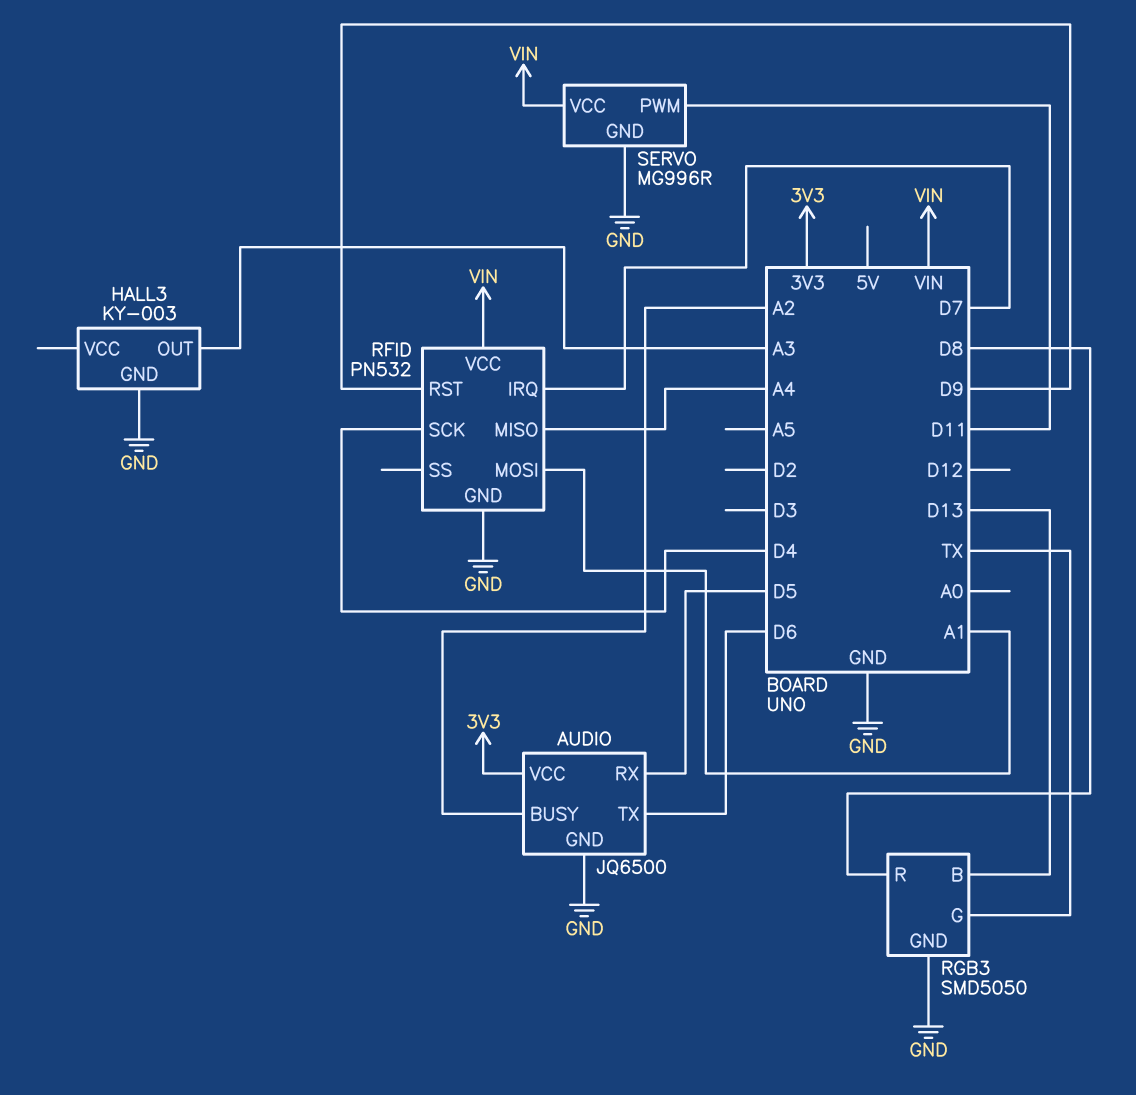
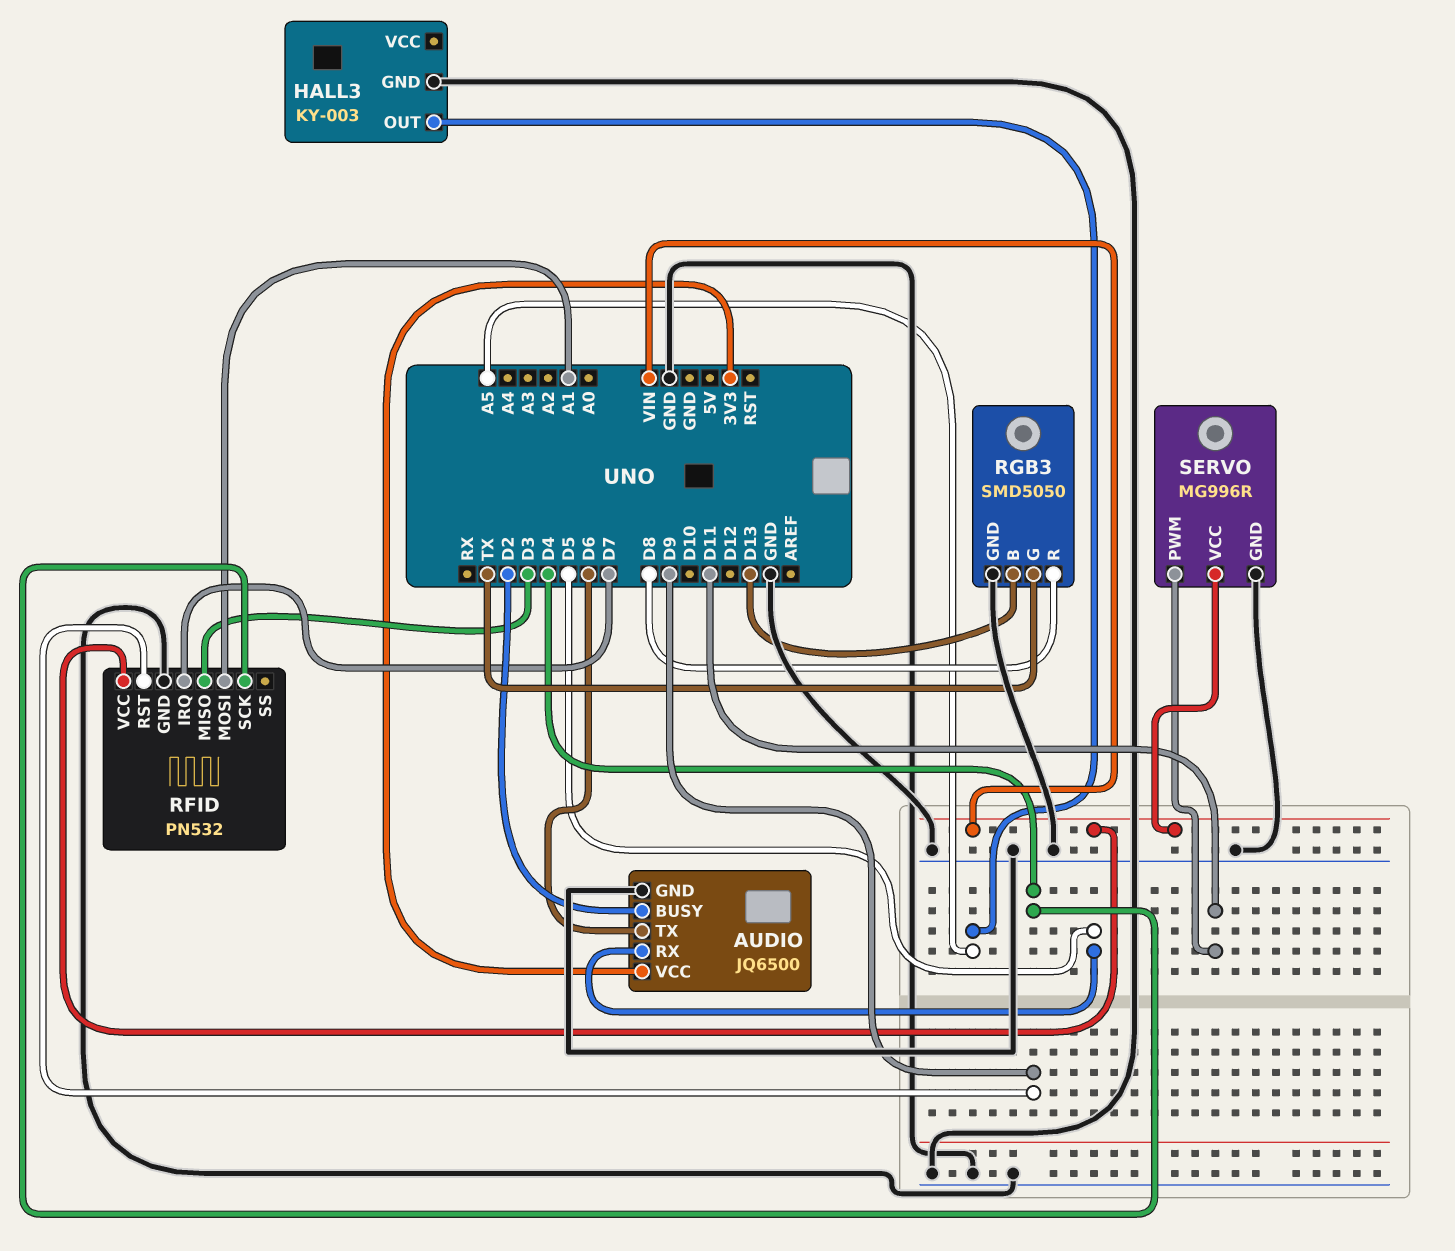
AUDIO pin BUSY: A2 -> D2
HALL3 pin OUT: A3 -> A5
RFID pin MISO: A4 -> D3

